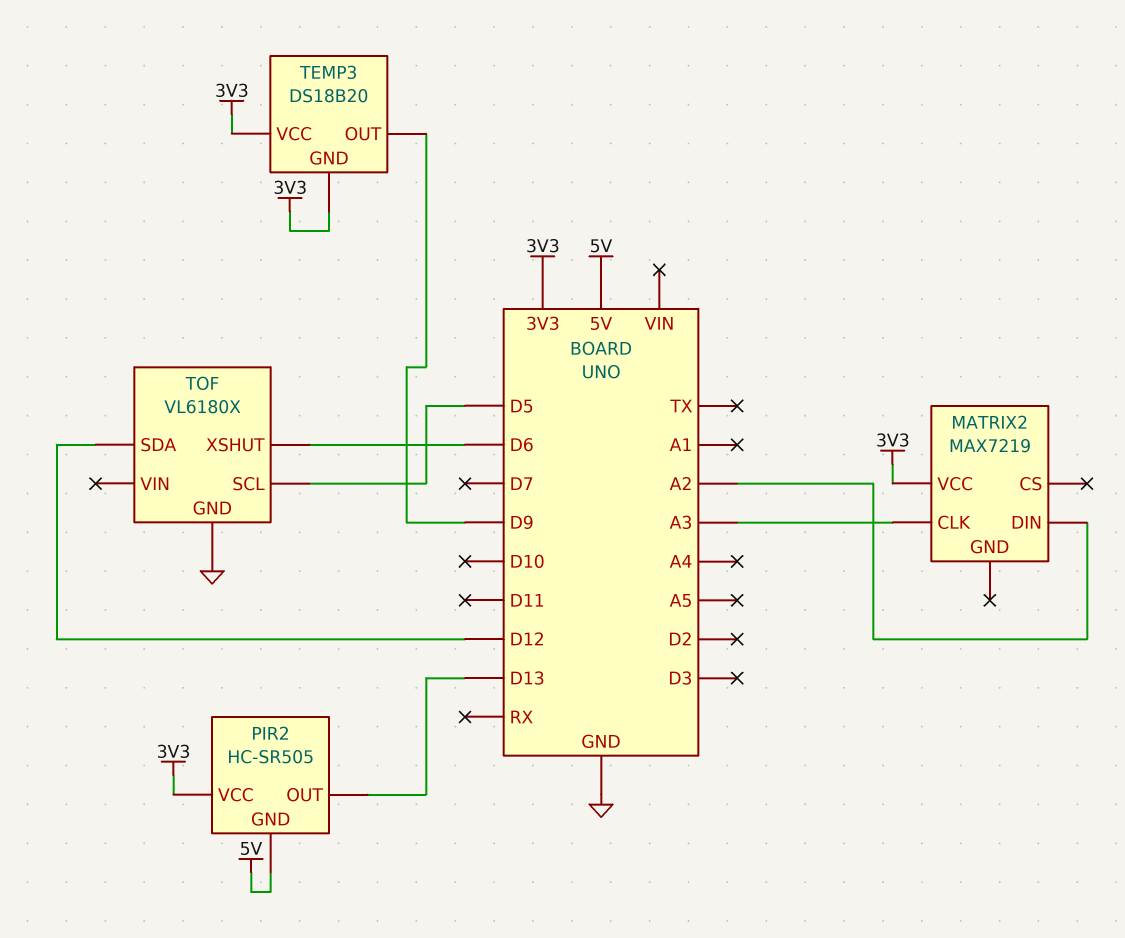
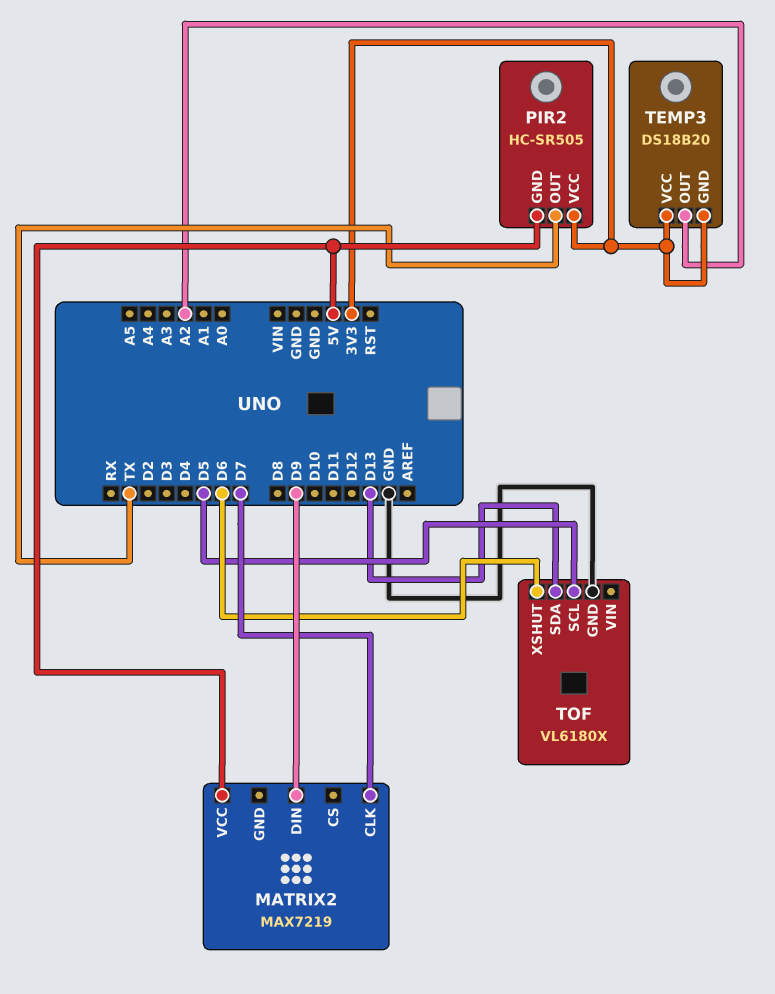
MATRIX2 pin CLK: A3 -> D7
MATRIX2 pin DIN: A2 -> D9
MATRIX2 pin VCC: 3V3 -> 5V
PIR2 pin OUT: D13 -> TX
TEMP3 pin OUT: D9 -> A2
TOF pin SDA: D12 -> D13

